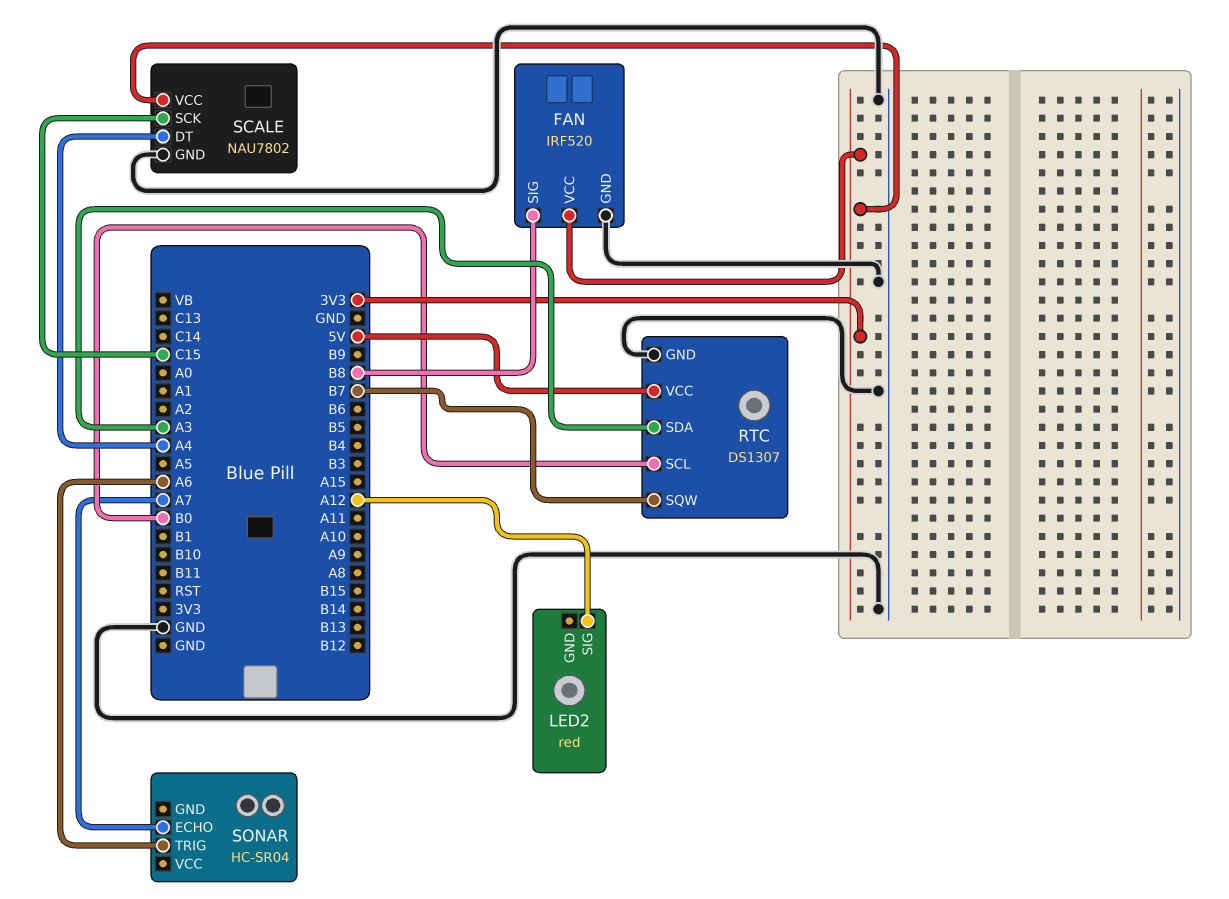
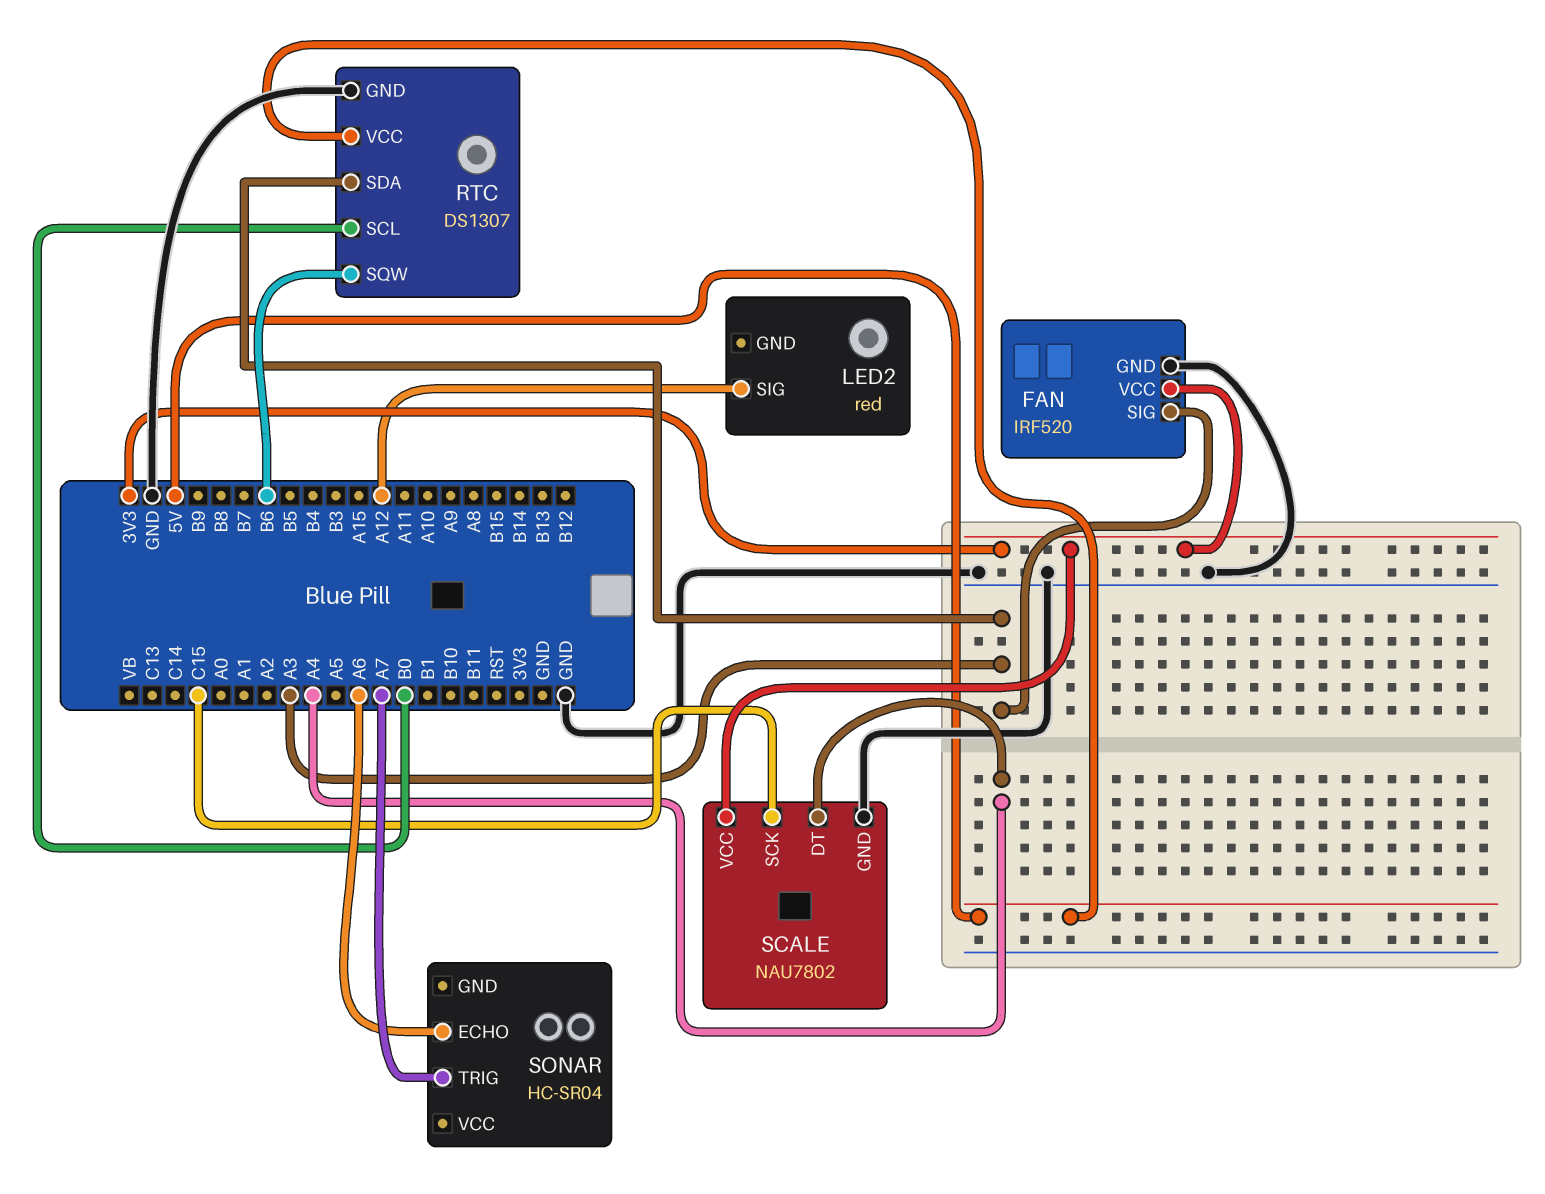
FAN pin SIG: B8 -> A3
RTC pin SQW: B7 -> B6
SONAR pin ECHO: A7 -> A6
SONAR pin TRIG: A6 -> A7

